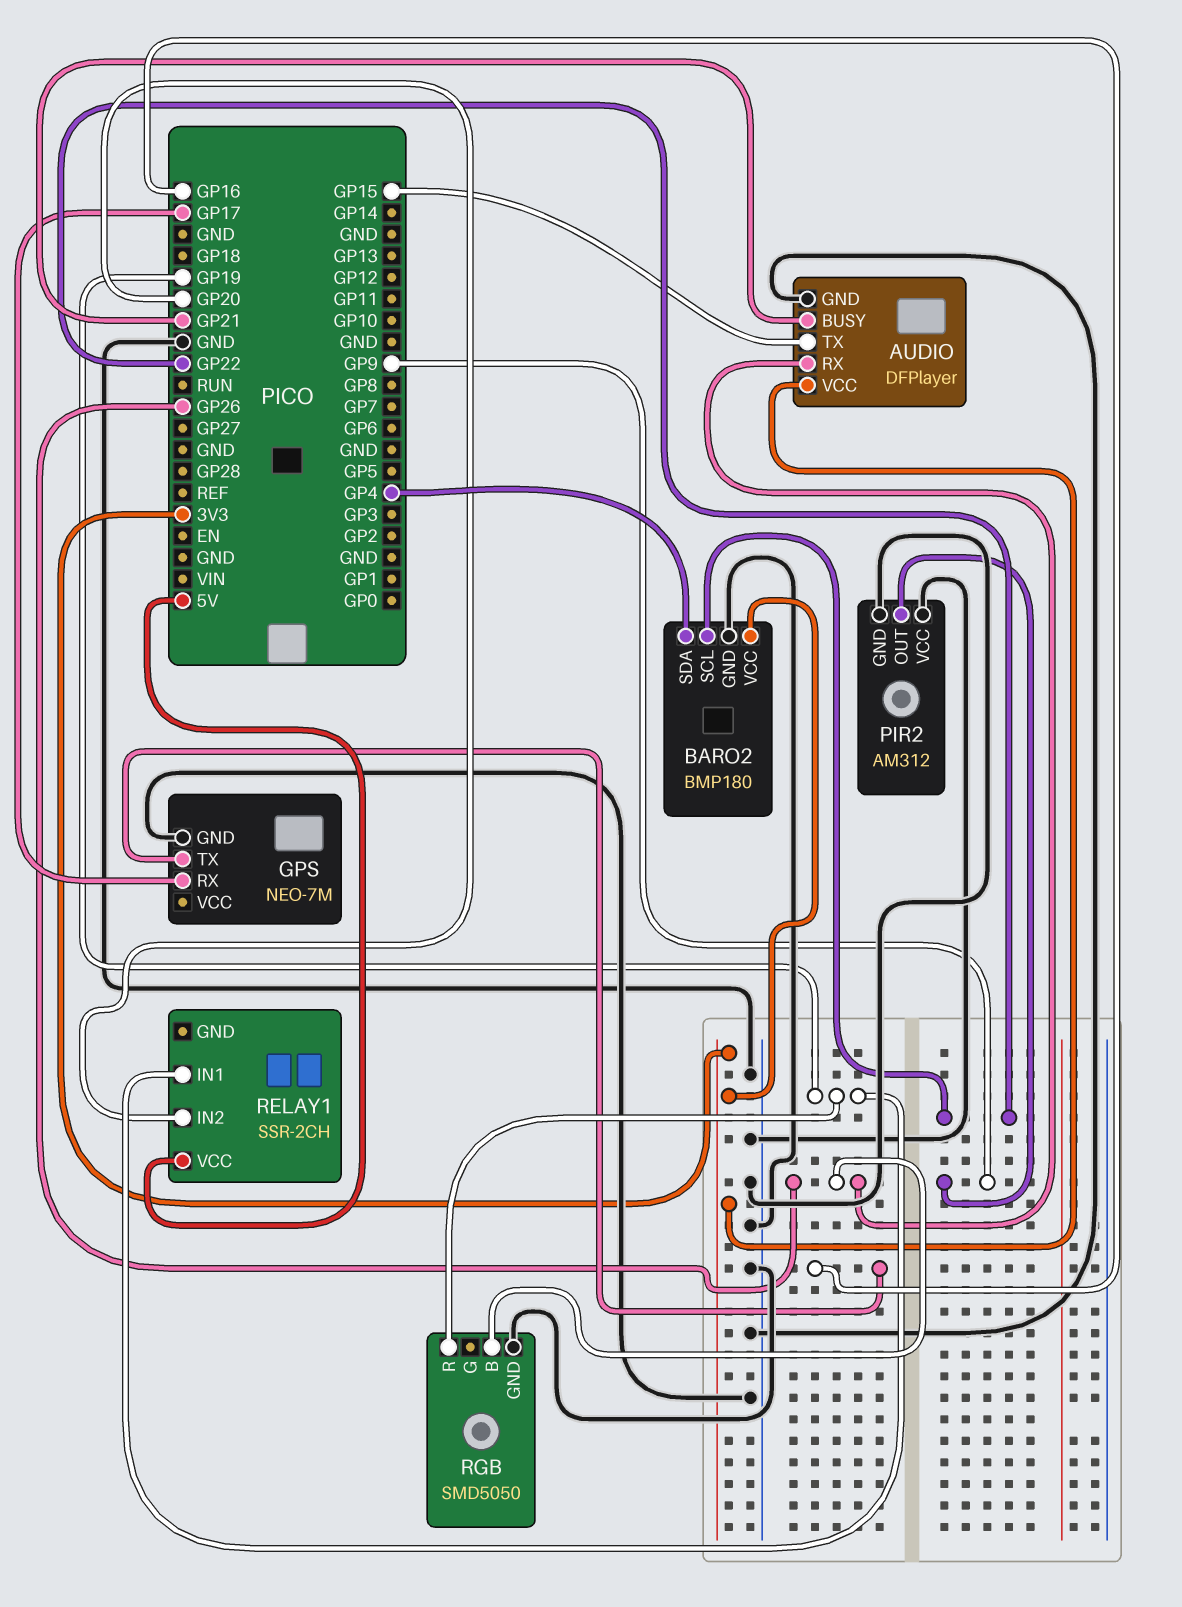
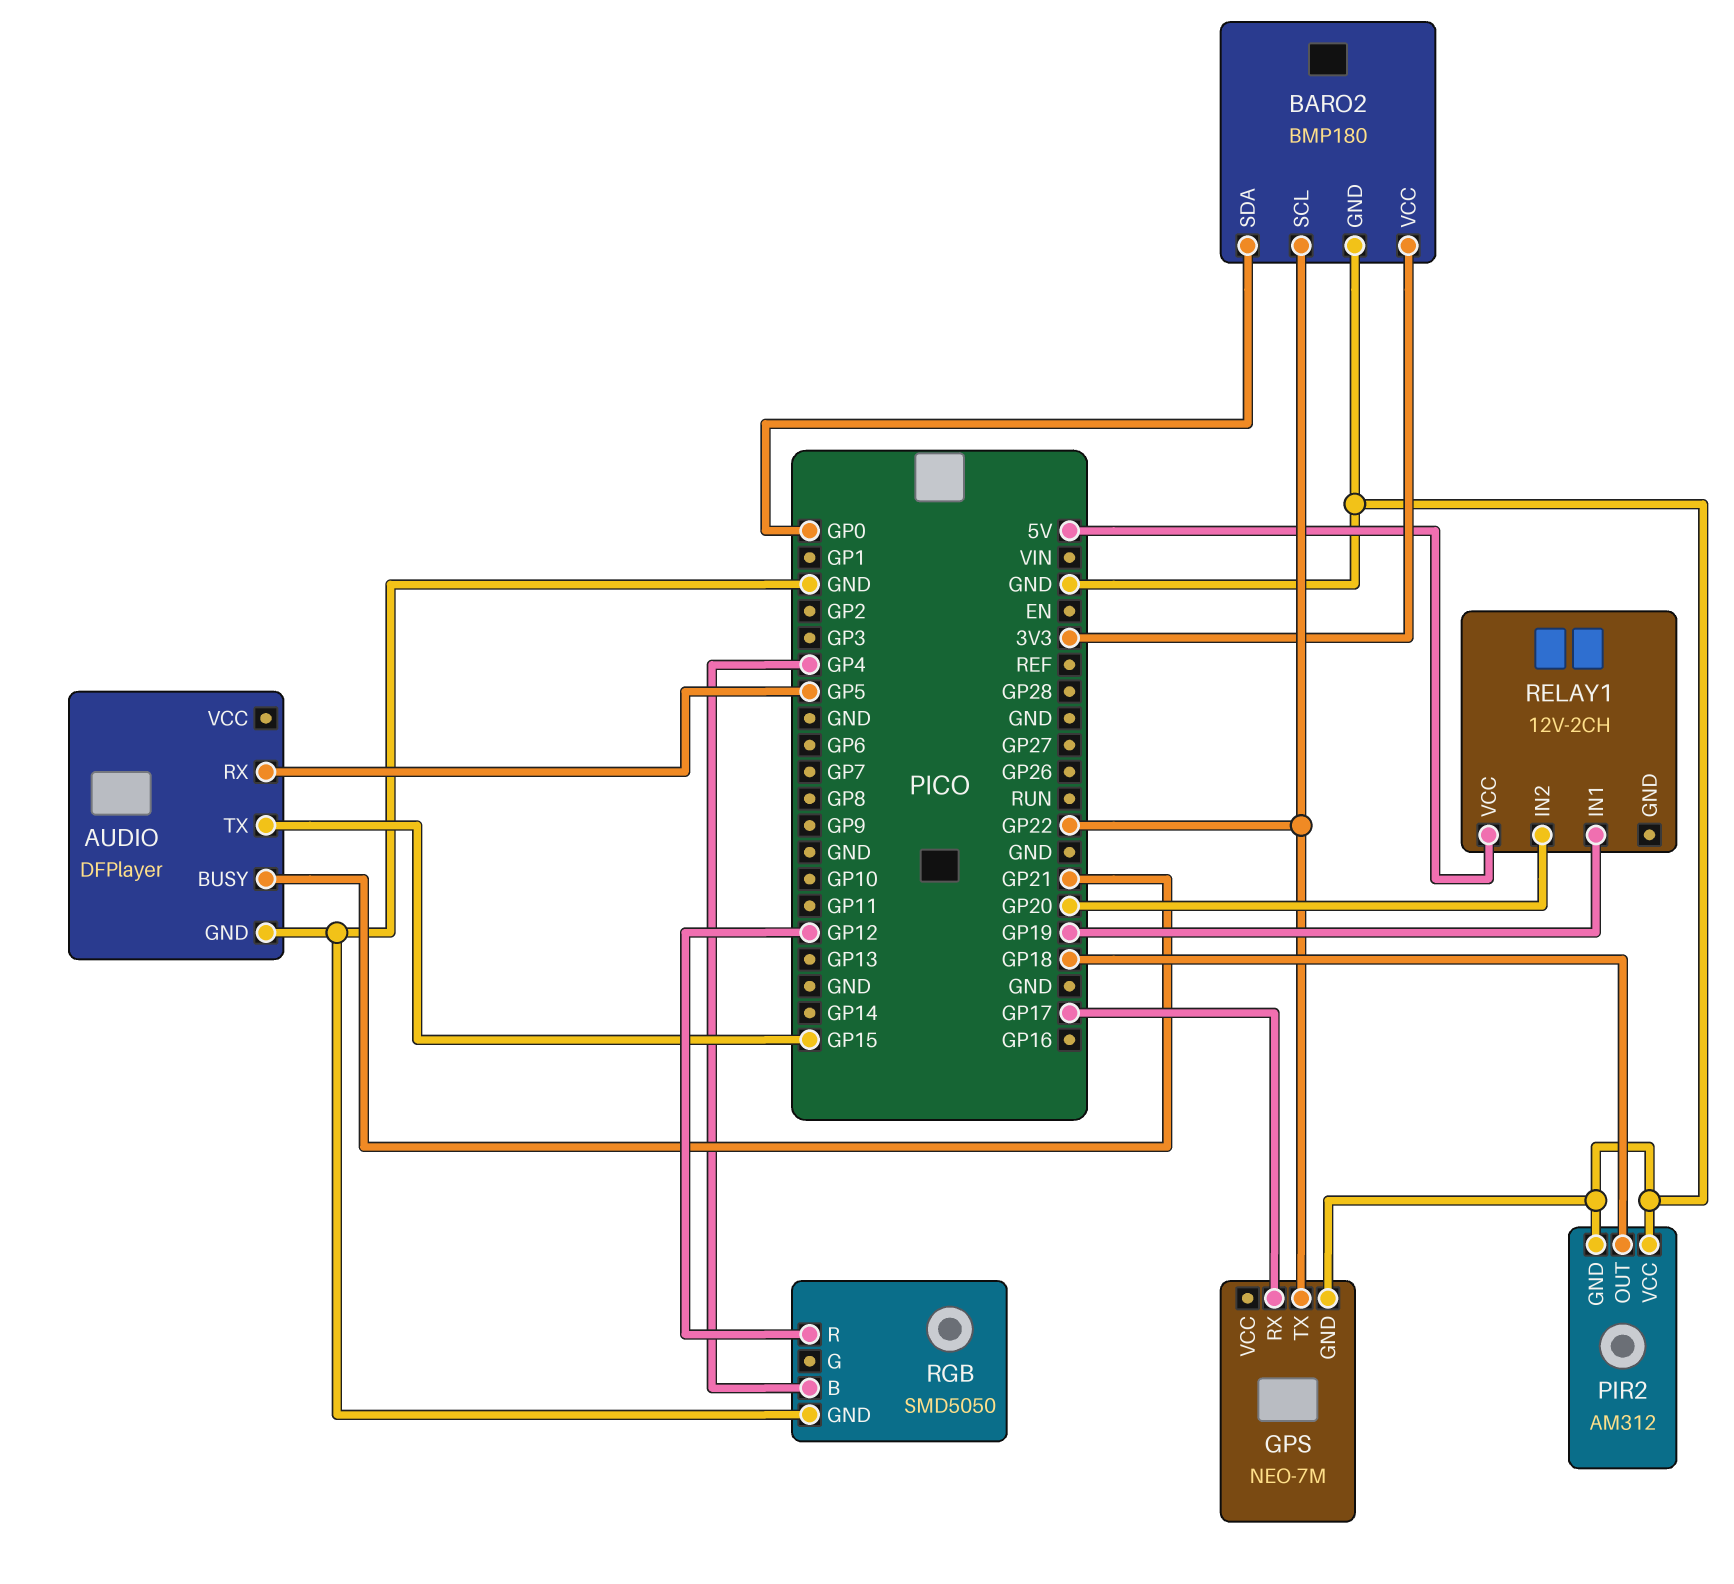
AUDIO pin RX: GP26 -> GP5
AUDIO pin VCC: 3V3 -> none
BARO2 pin SDA: GP4 -> GP0
GPS pin TX: GP16 -> GP22
PIR2 pin OUT: GP9 -> GP18
RELAY1: SSR-2CH -> 12V-2CH
RGB pin B: GP26 -> GP4
RGB pin R: GP19 -> GP12

